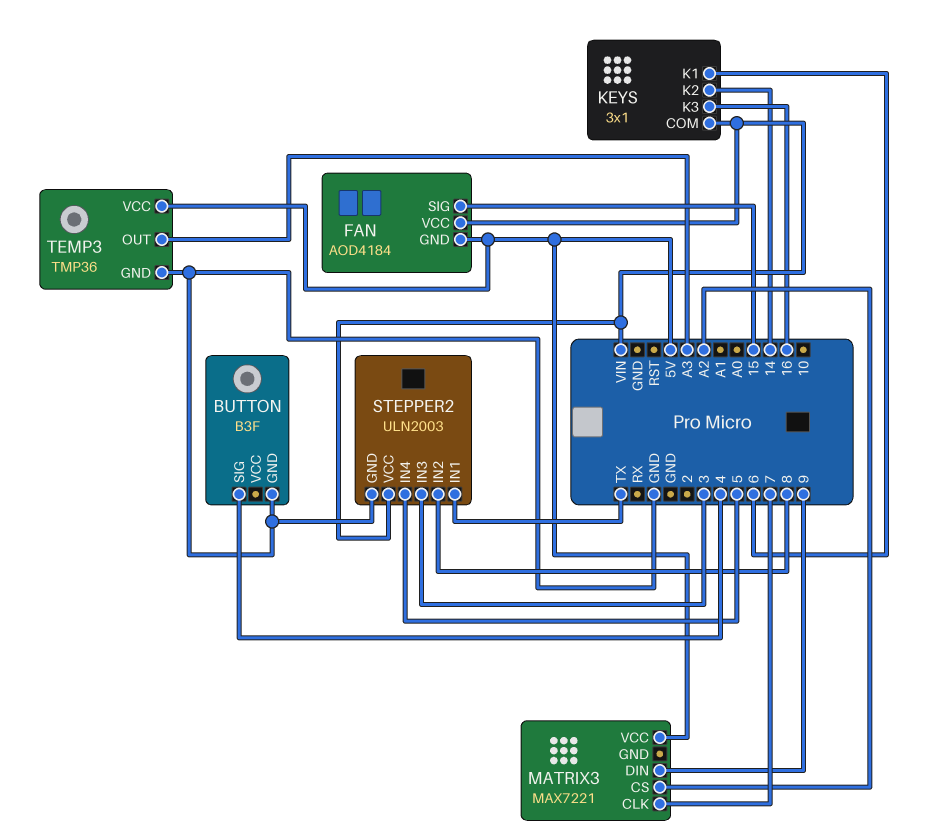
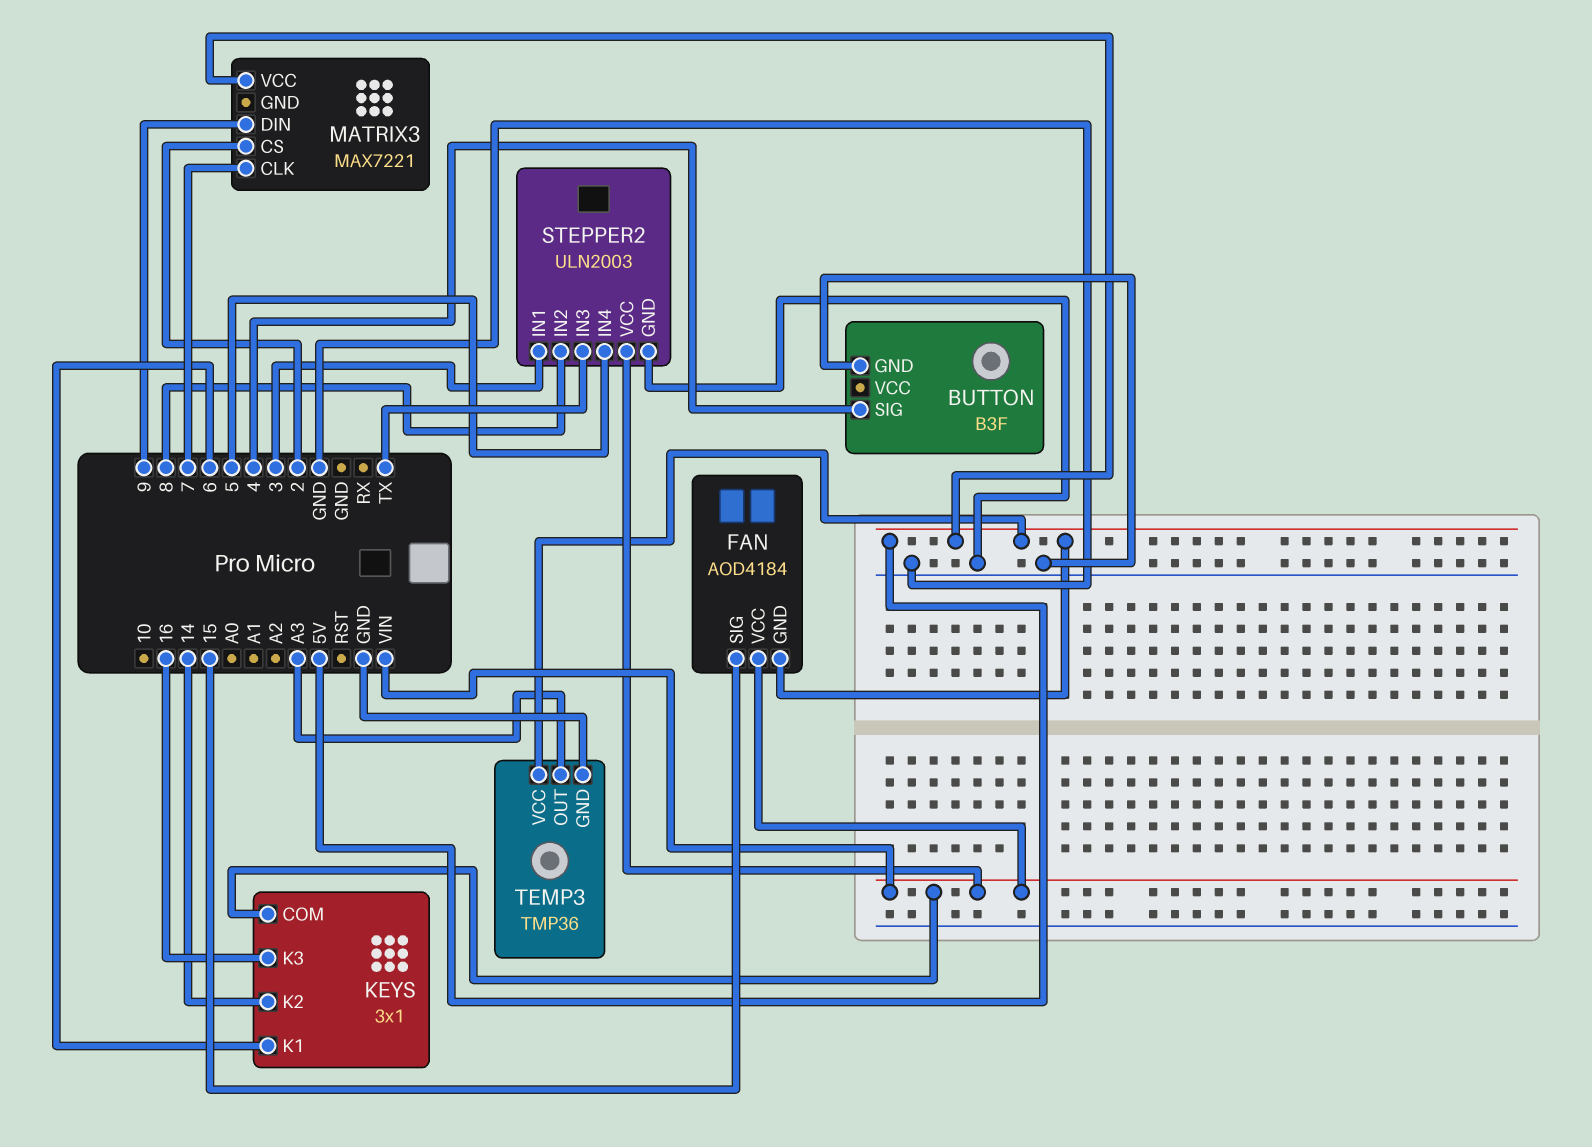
MATRIX3 pin CS: A2 -> 2
STEPPER2 pin IN1: TX -> 3
STEPPER2 pin IN3: 3 -> TX

